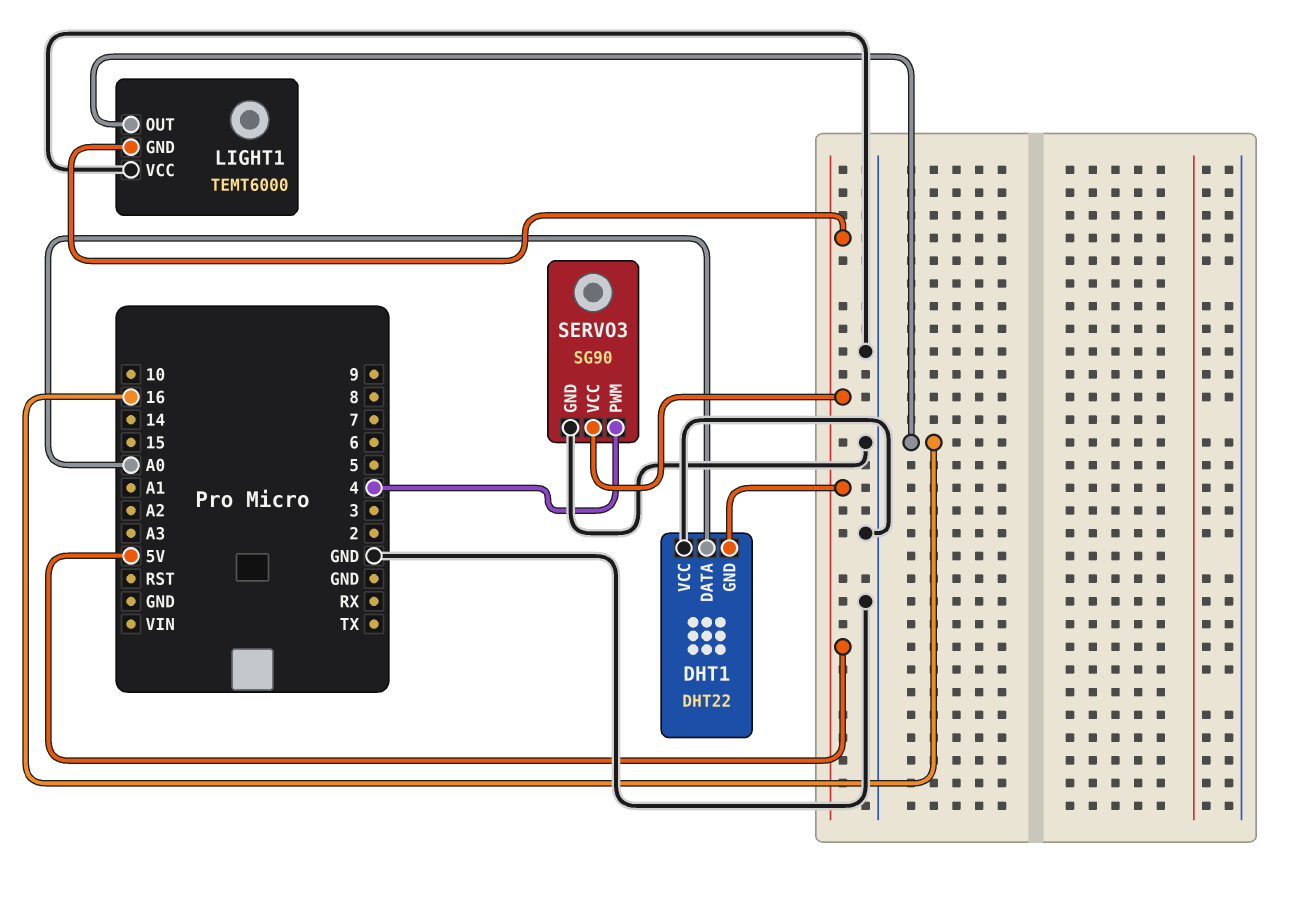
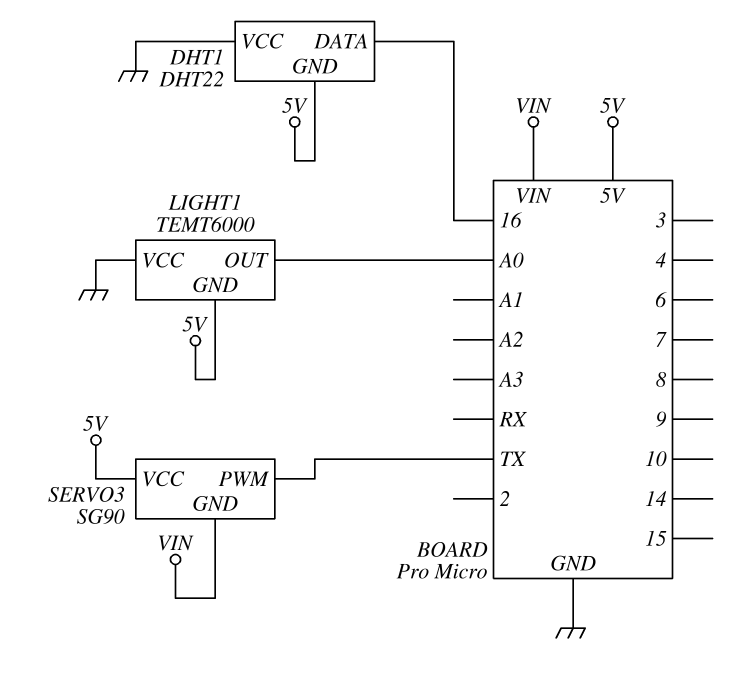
DHT1 pin DATA: A0 -> 16
LIGHT1 pin OUT: 16 -> A0
SERVO3 pin GND: GND -> VIN
SERVO3 pin PWM: 4 -> TX

